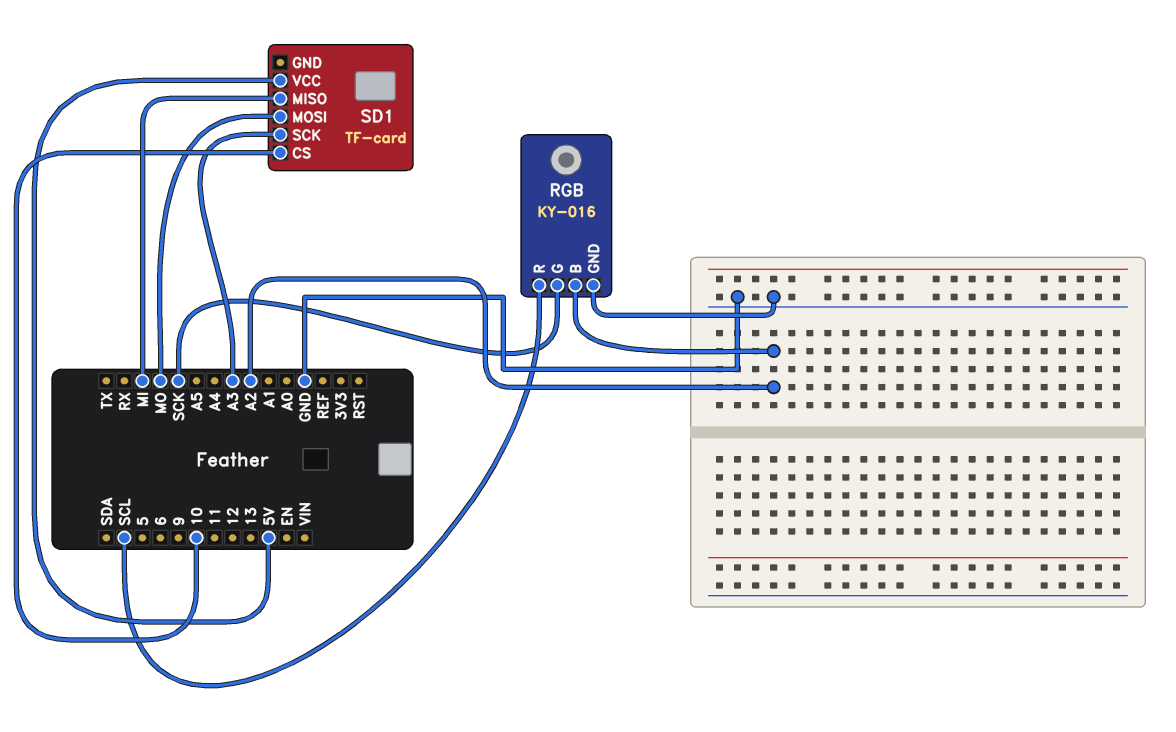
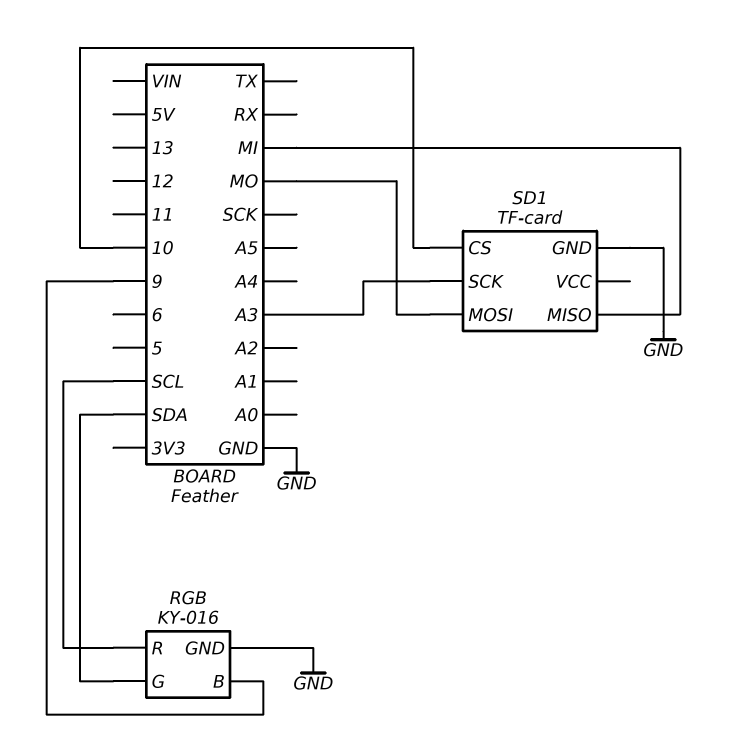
RGB pin B: A2 -> 9
RGB pin G: SCK -> SDA
SD1 pin GND: none -> GND
SD1 pin VCC: 5V -> none

